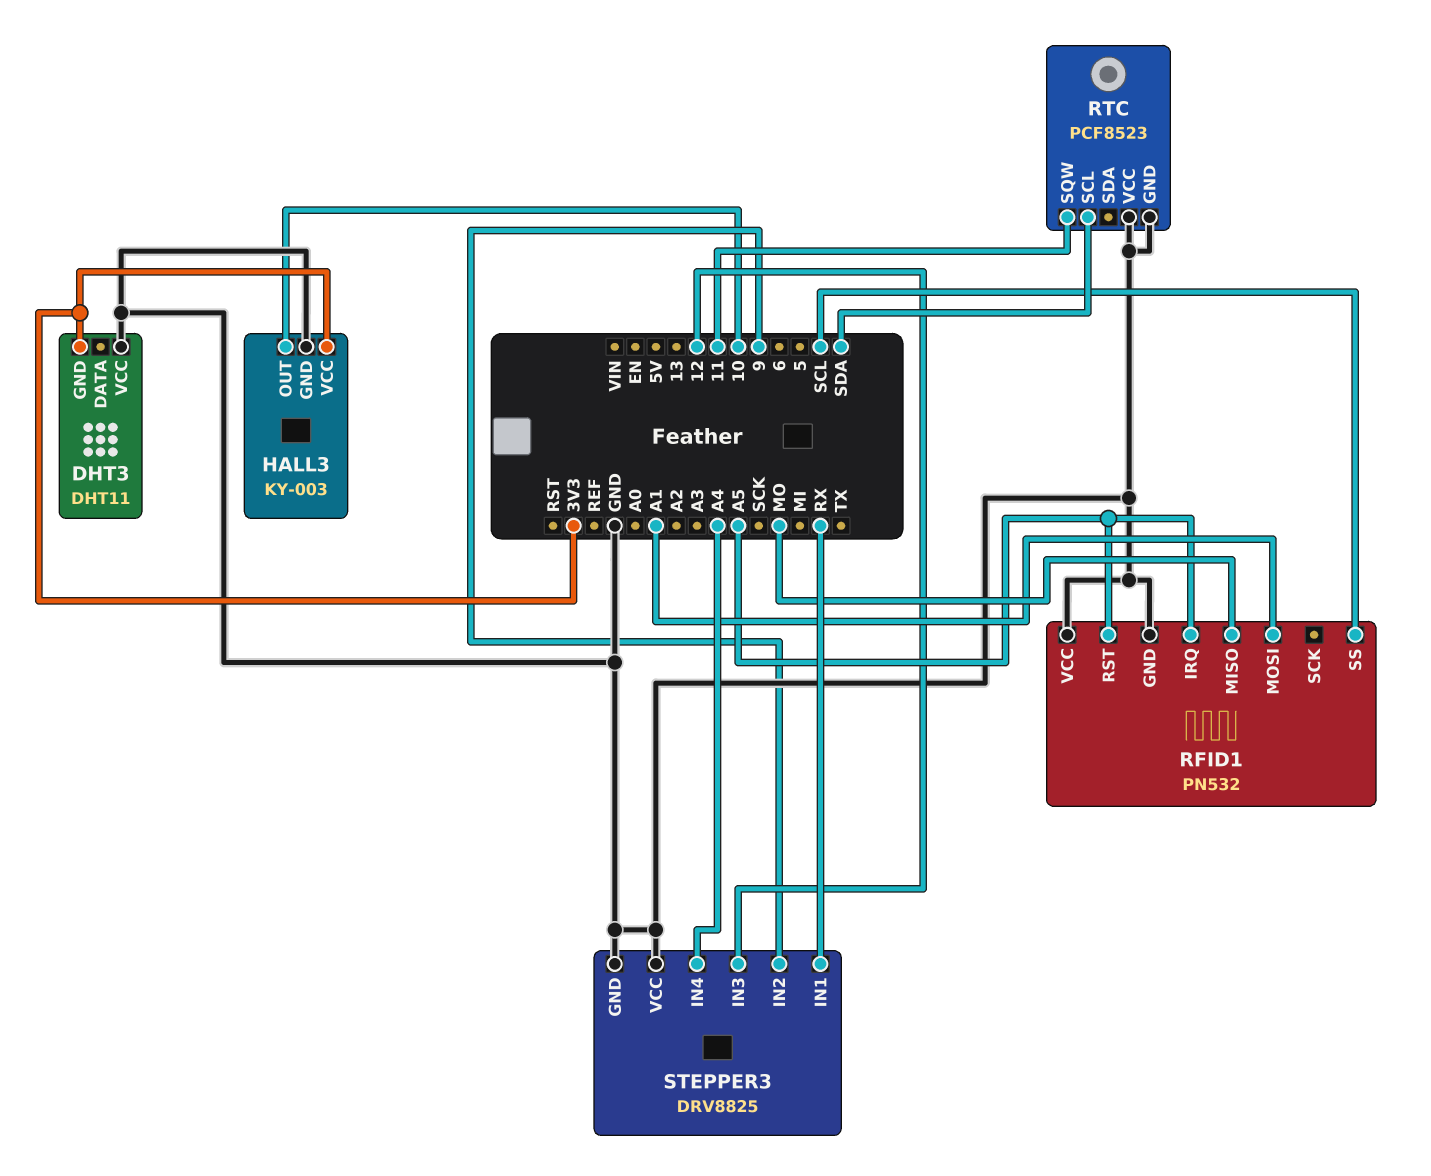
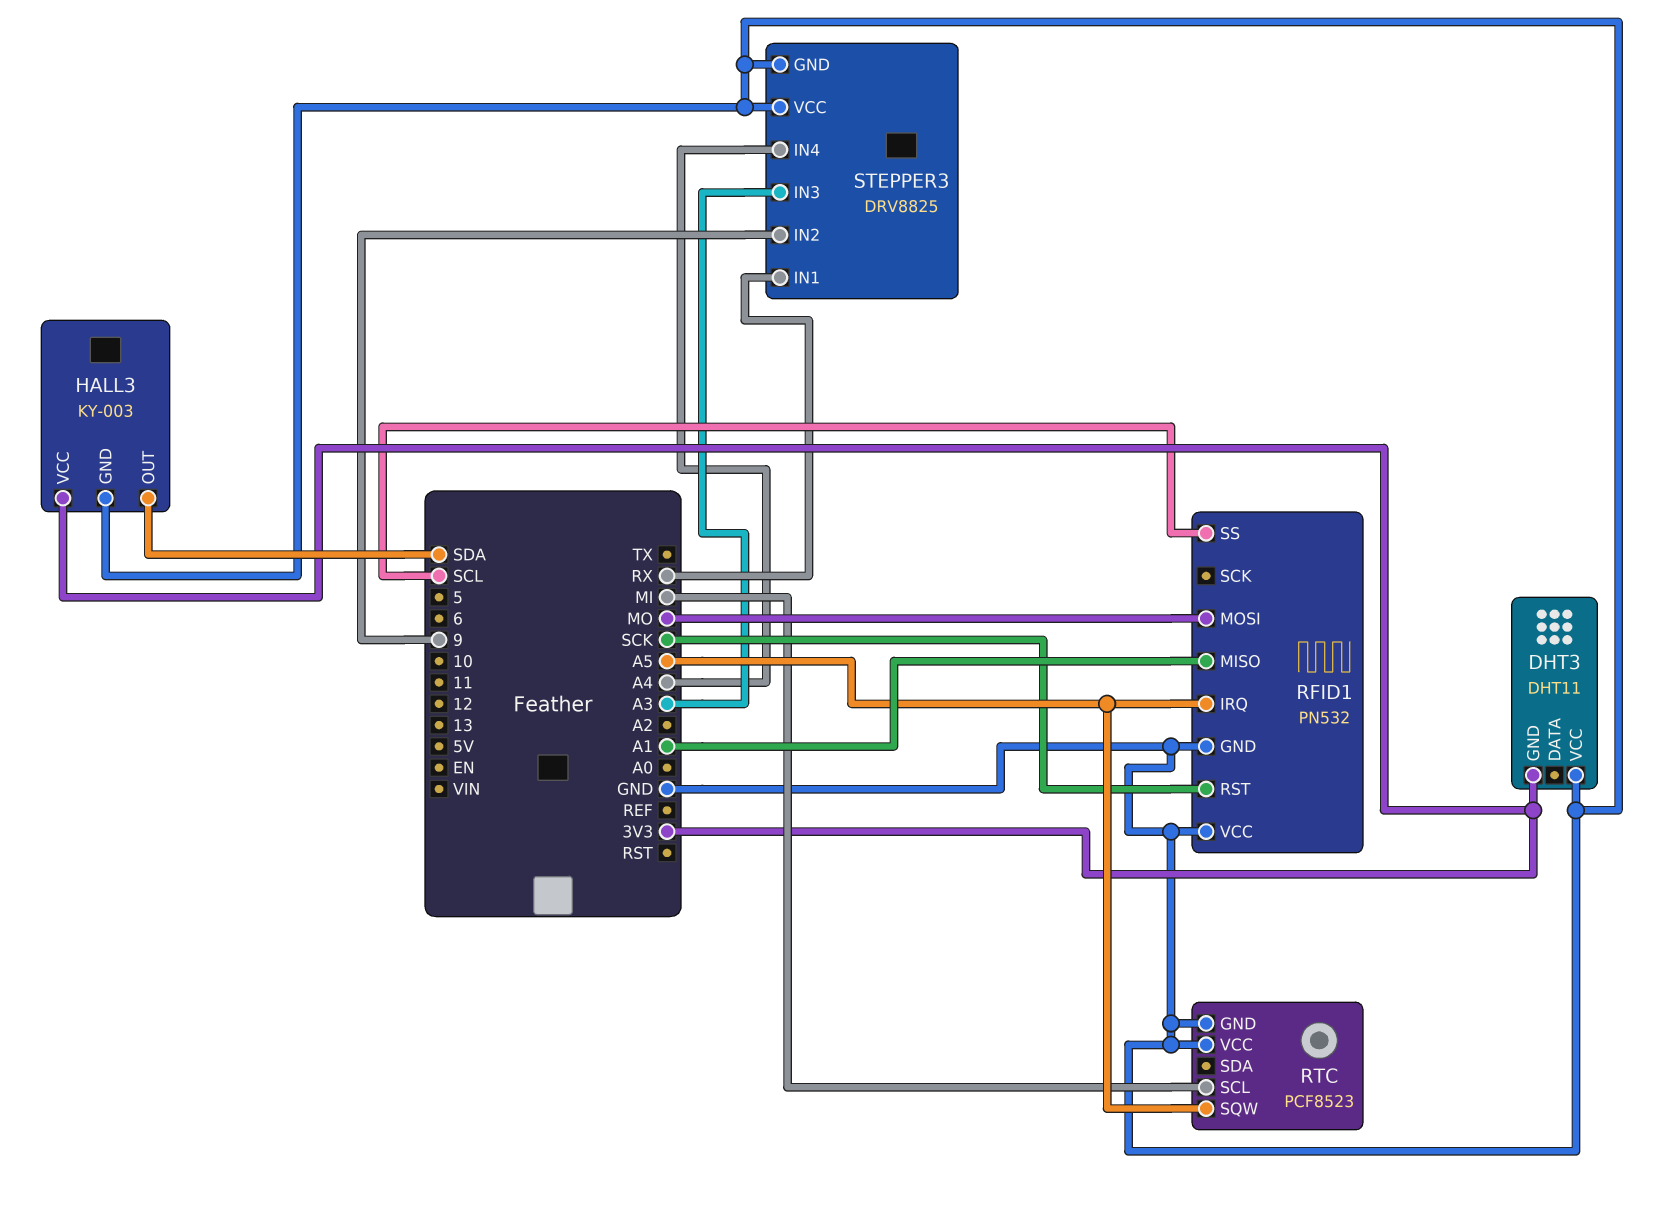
HALL3 pin OUT: 10 -> SDA
RFID1 pin MISO: MO -> A1
RFID1 pin MOSI: A1 -> MO
RFID1 pin RST: A5 -> SCK
RTC pin SCL: SDA -> MI
RTC pin SQW: 11 -> A5
STEPPER3 pin IN3: 12 -> A3

